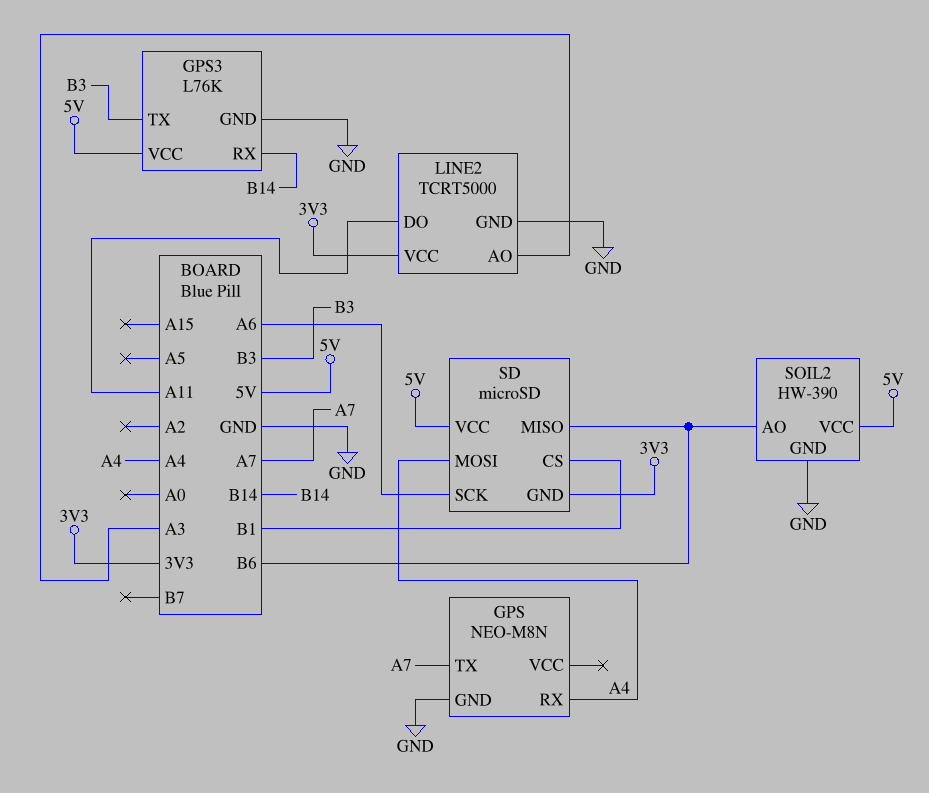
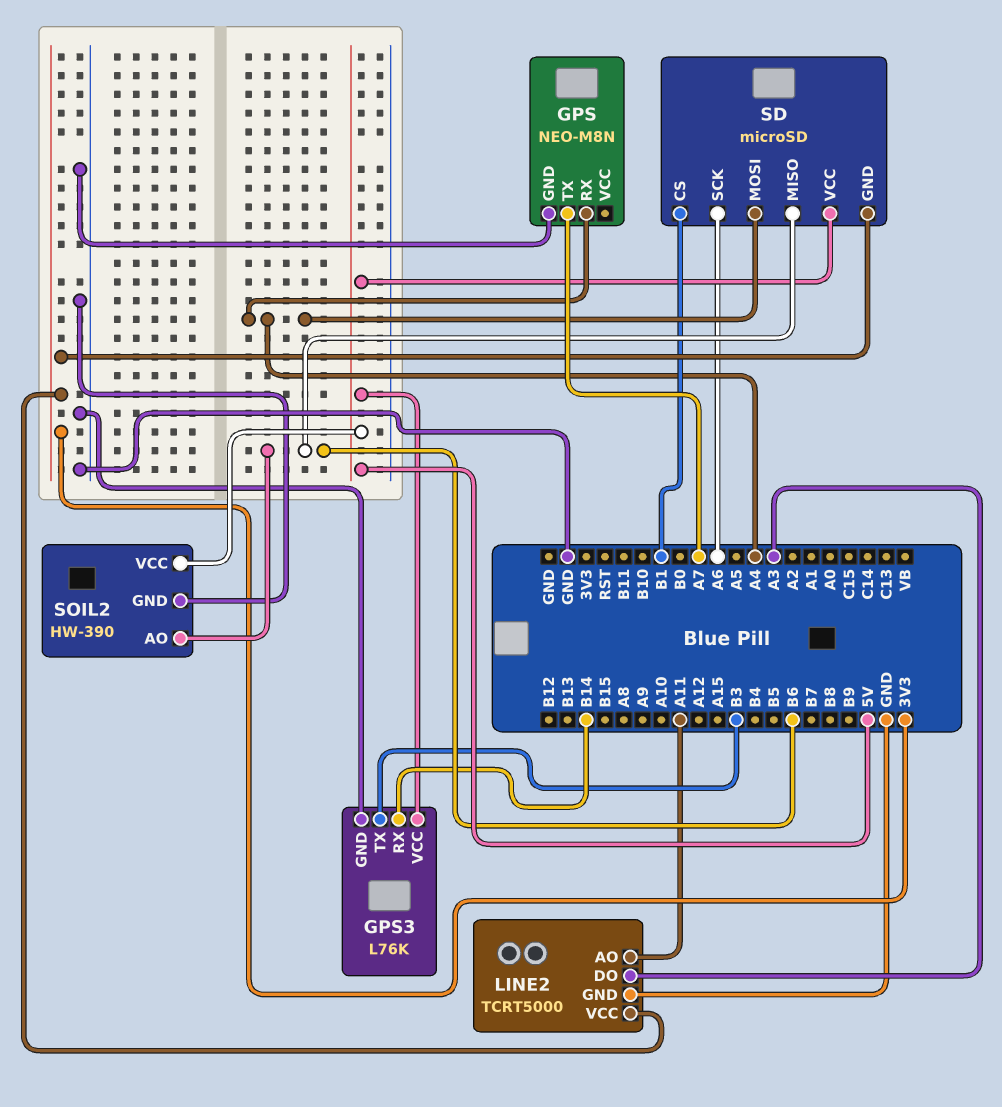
LINE2 pin AO: A3 -> A11
LINE2 pin DO: A11 -> A3

